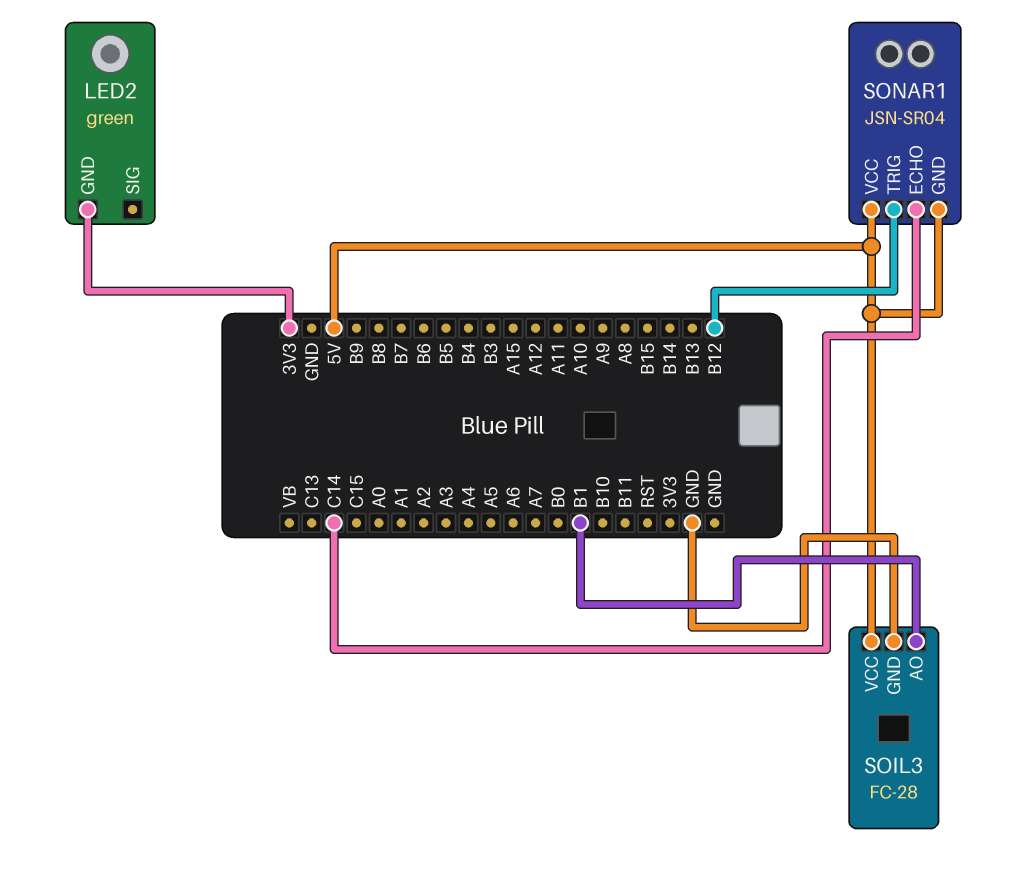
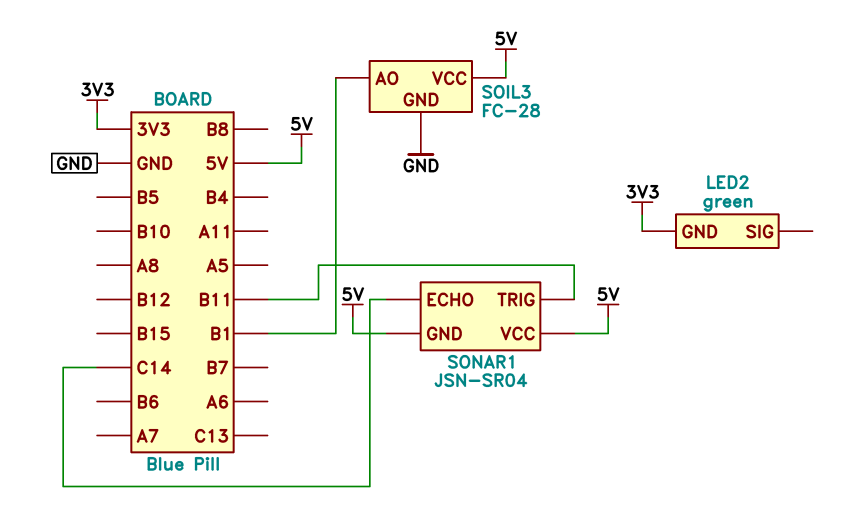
SONAR1 pin TRIG: B12 -> B11

